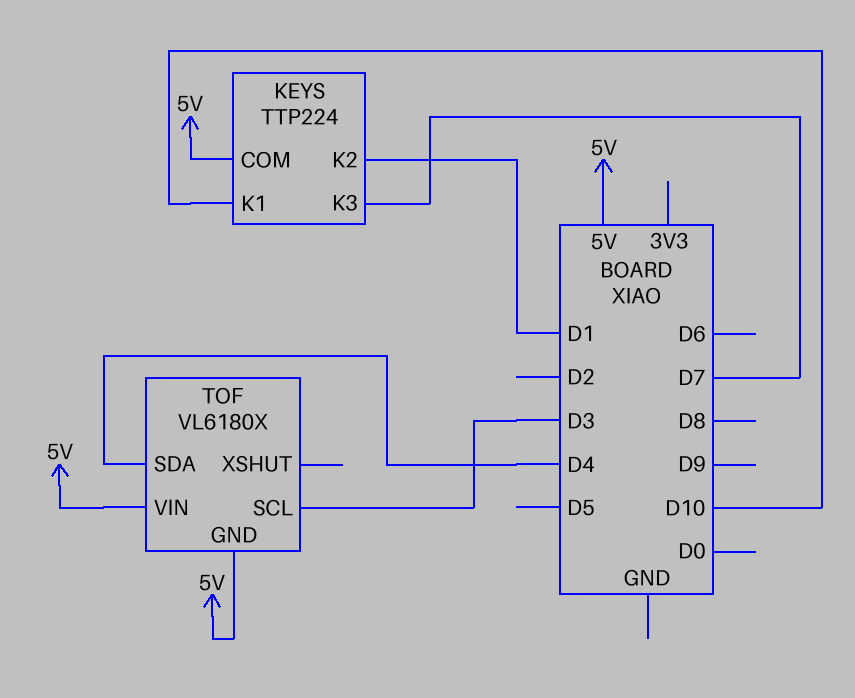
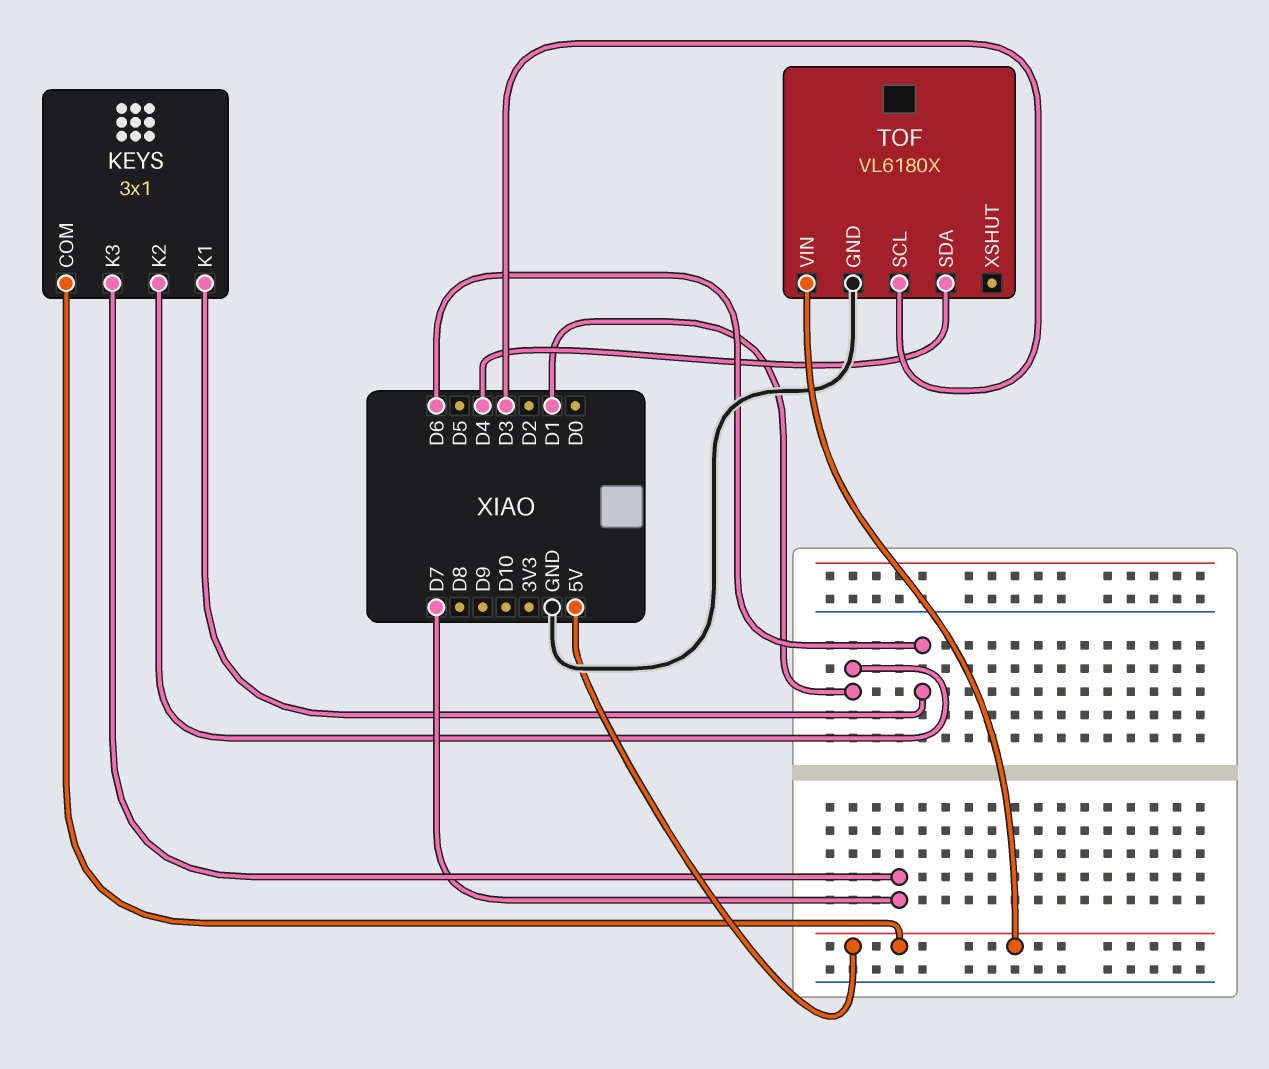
KEYS: TTP224 -> 3x1
KEYS pin K1: D10 -> D6
TOF pin GND: 5V -> GND

